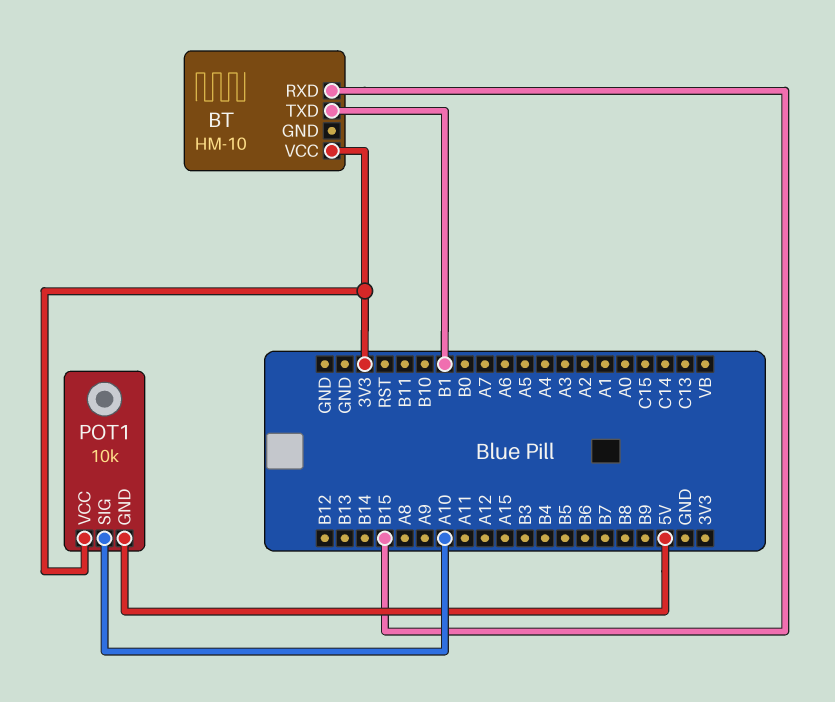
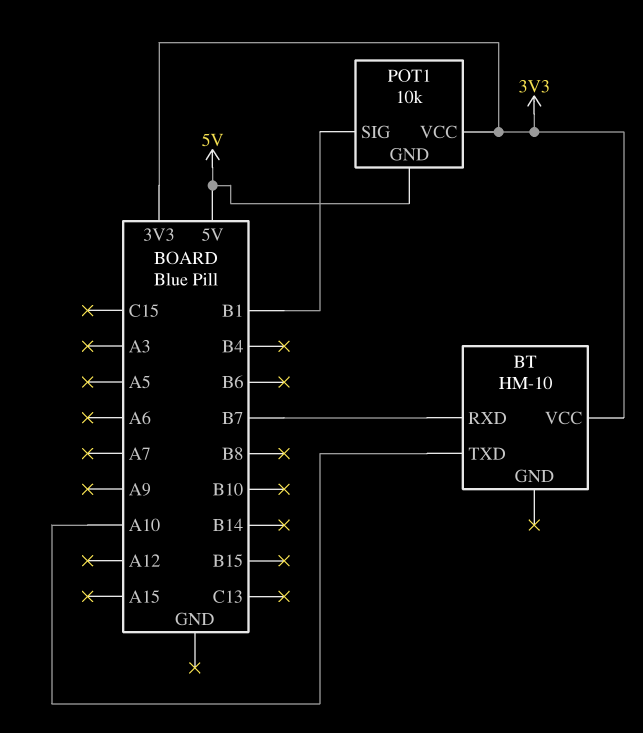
BT pin RXD: B15 -> B7
BT pin TXD: B1 -> A10
POT1 pin SIG: A10 -> B1

